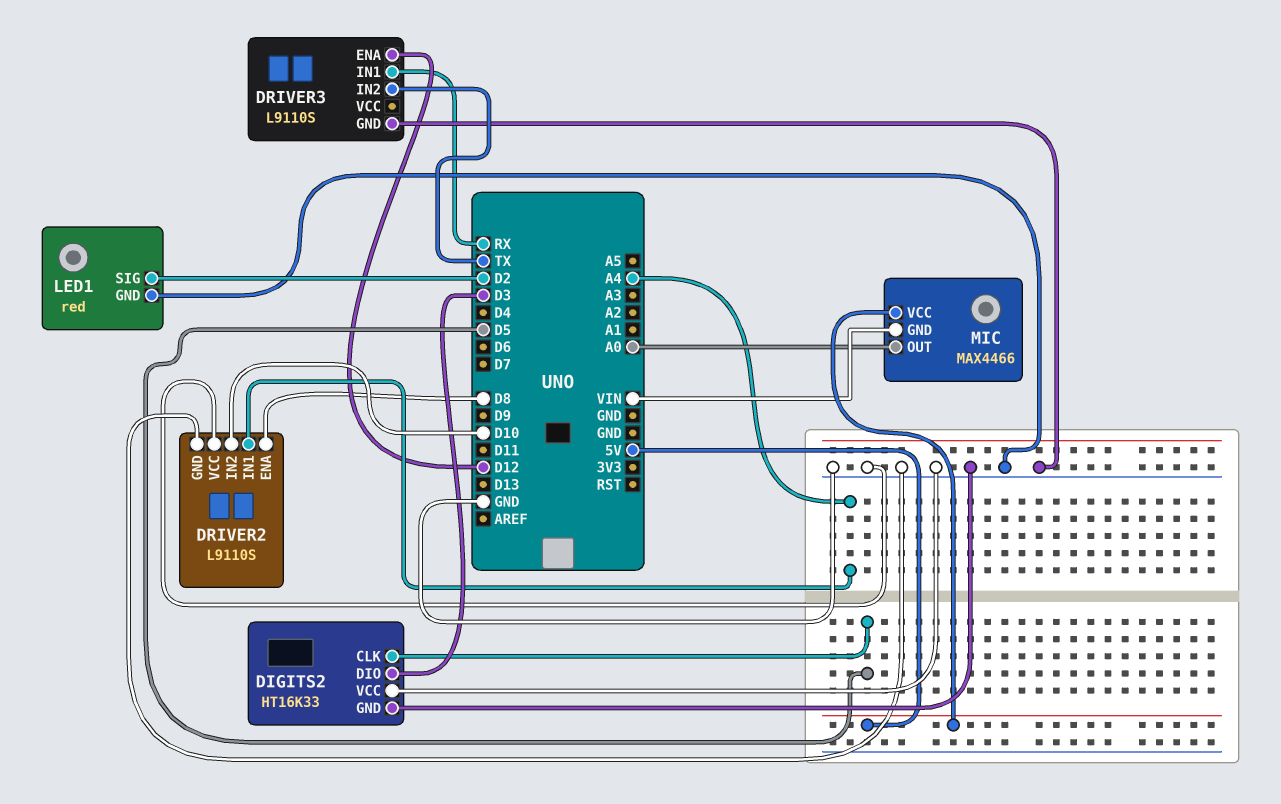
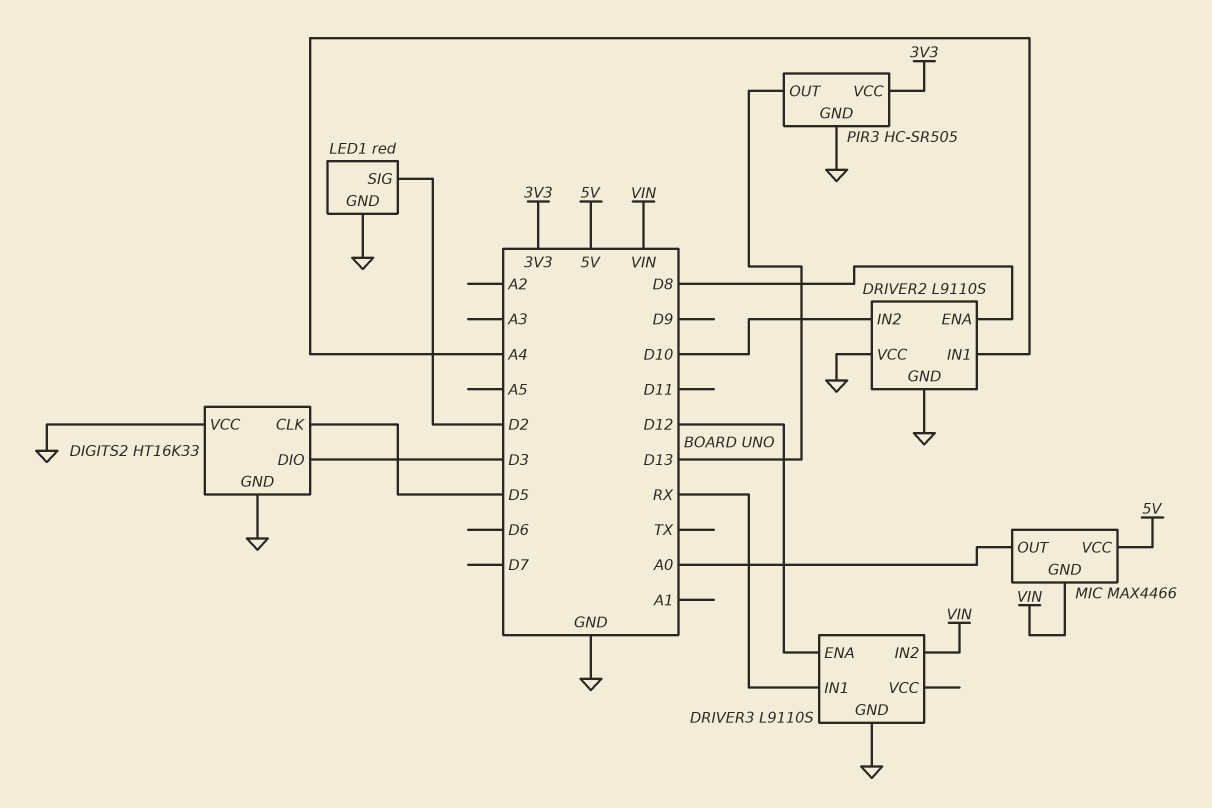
DRIVER3 pin IN2: TX -> VIN
PIR3: none -> HC-SR505
PIR3 pin GND: none -> GND
PIR3 pin OUT: none -> D13
PIR3 pin VCC: none -> 3V3

